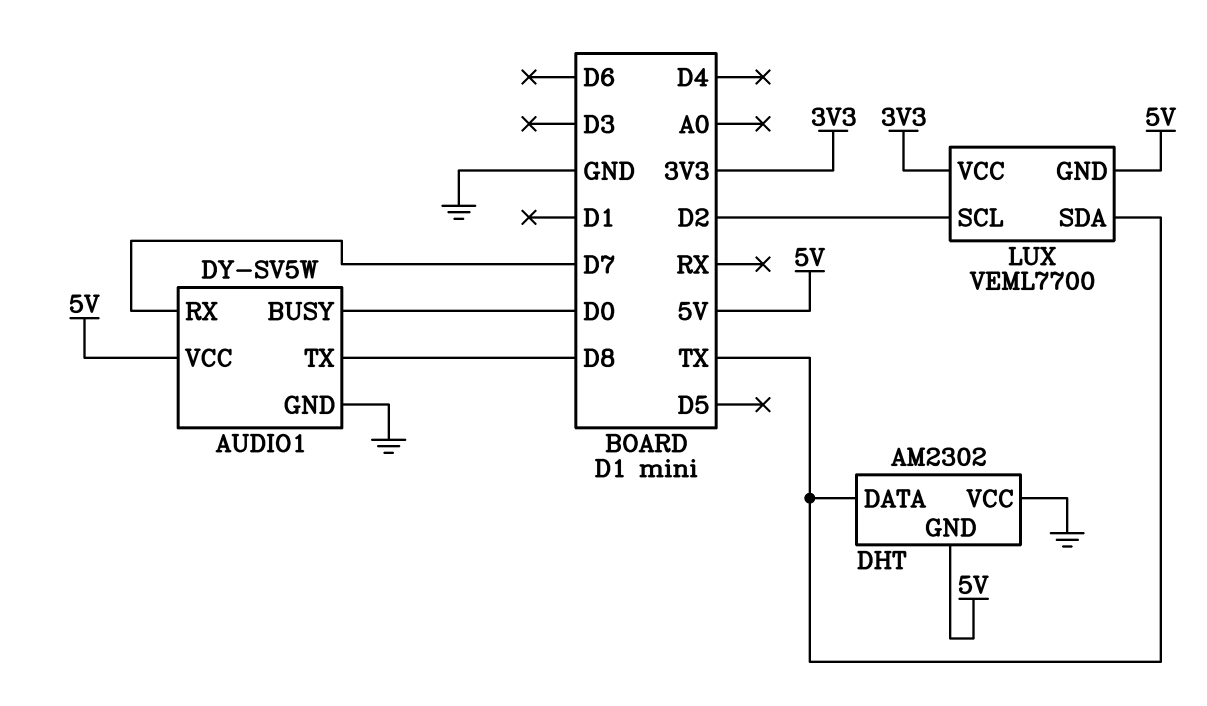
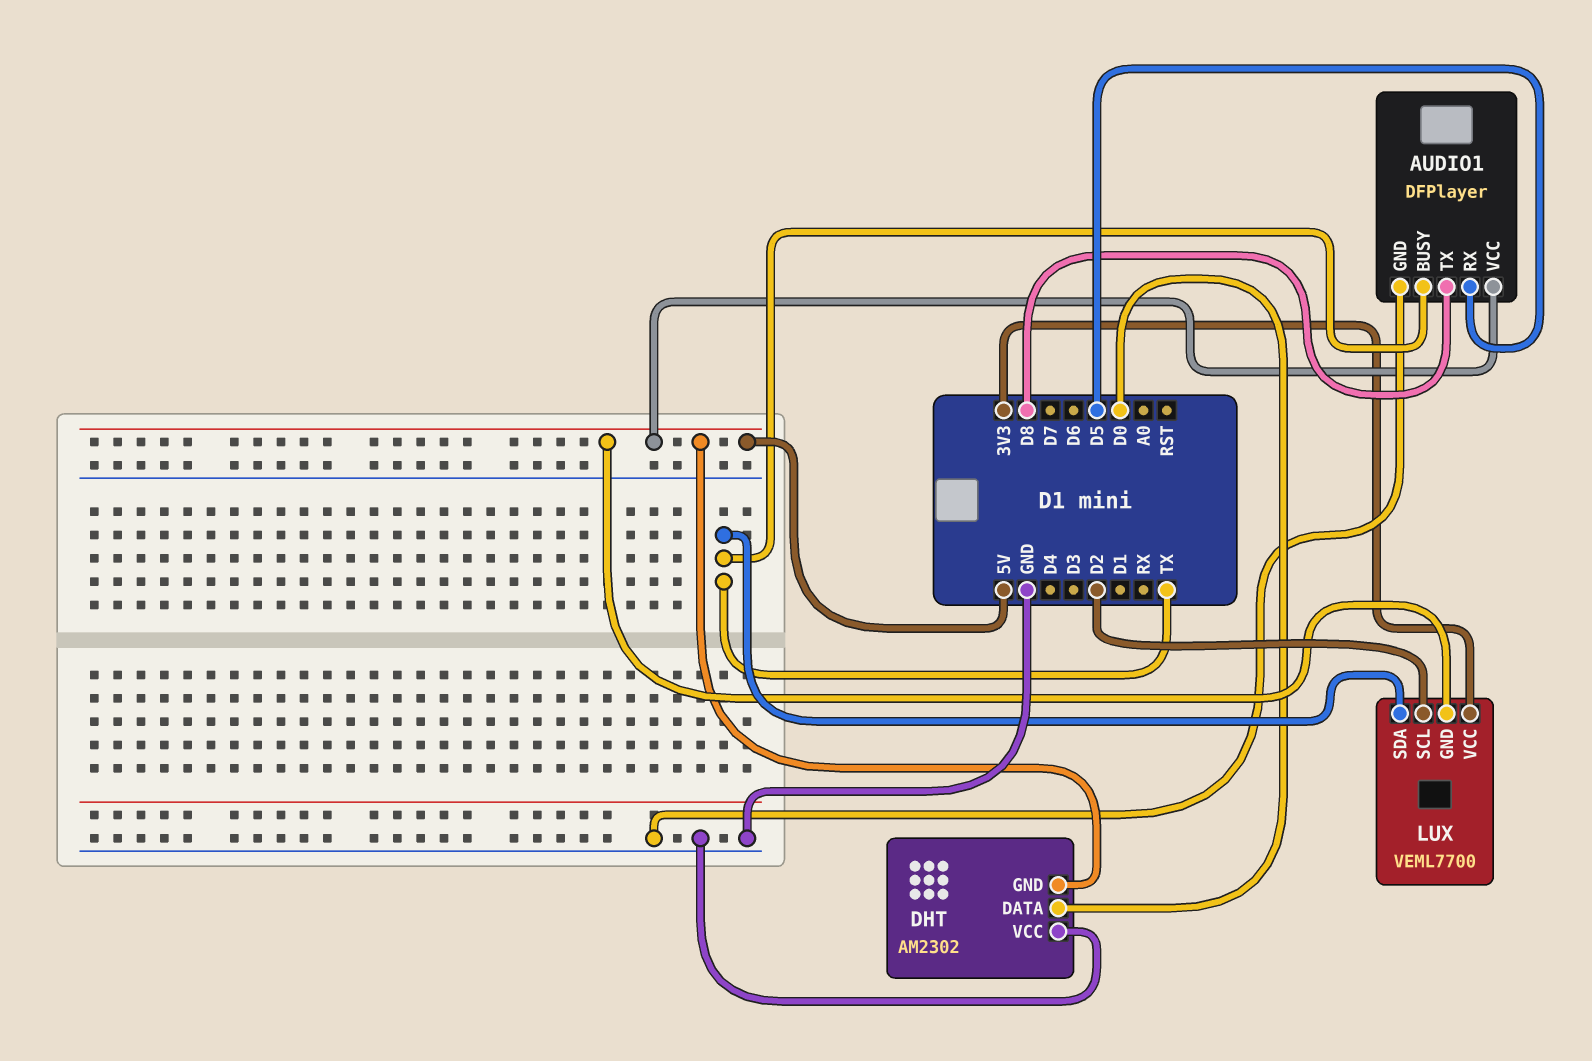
AUDIO1: DY-SV5W -> DFPlayer
AUDIO1 pin BUSY: D0 -> TX
AUDIO1 pin RX: D7 -> D5
DHT pin DATA: TX -> D0

